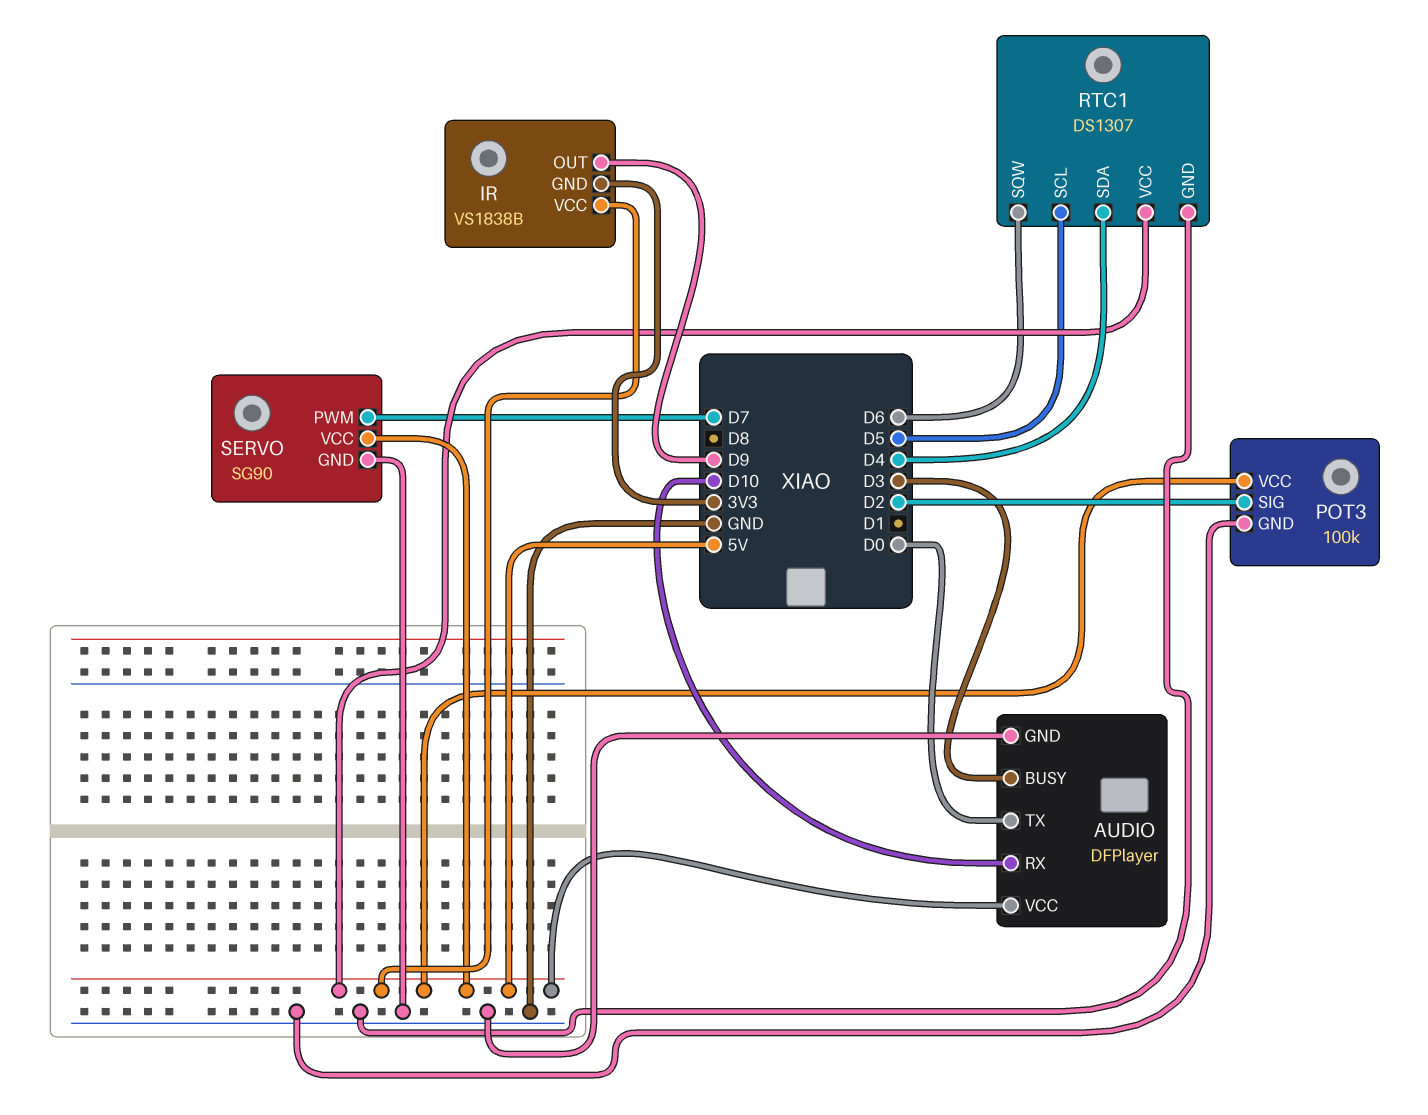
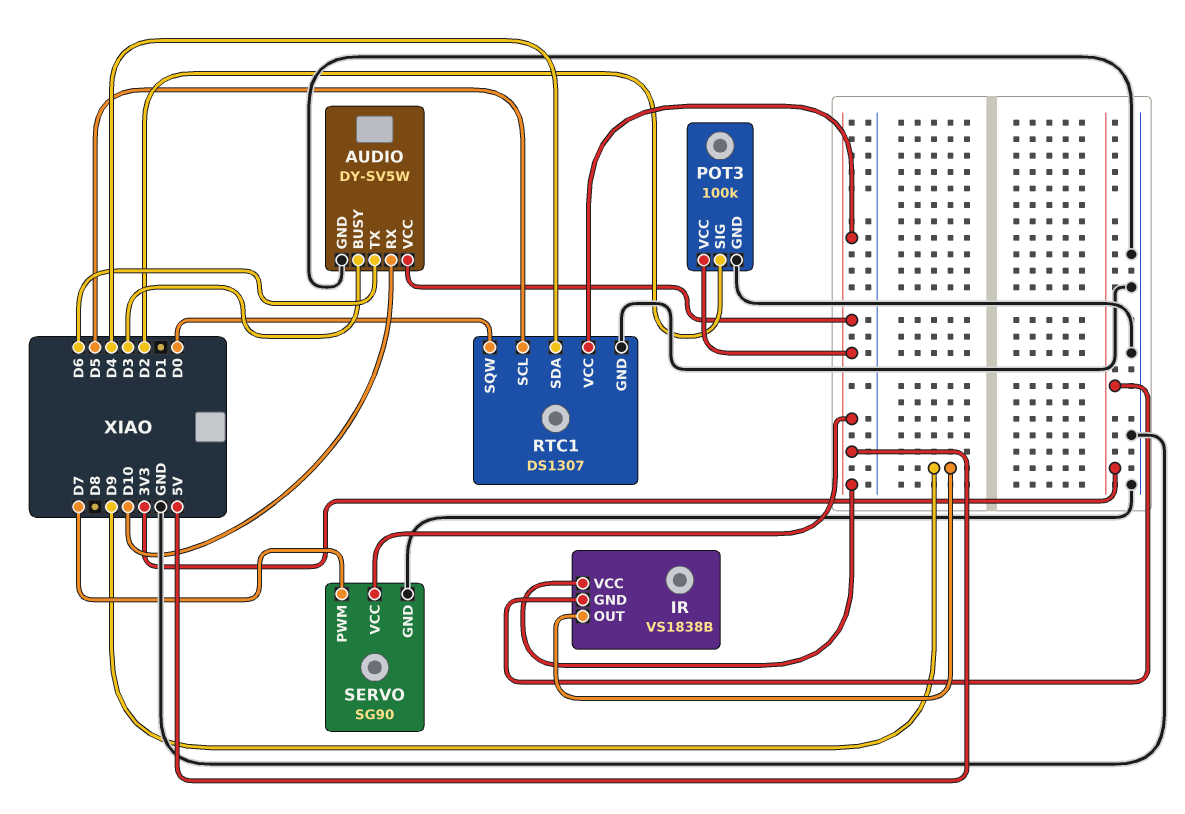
AUDIO: DFPlayer -> DY-SV5W
AUDIO pin TX: D0 -> D6
RTC1 pin SQW: D6 -> D0

